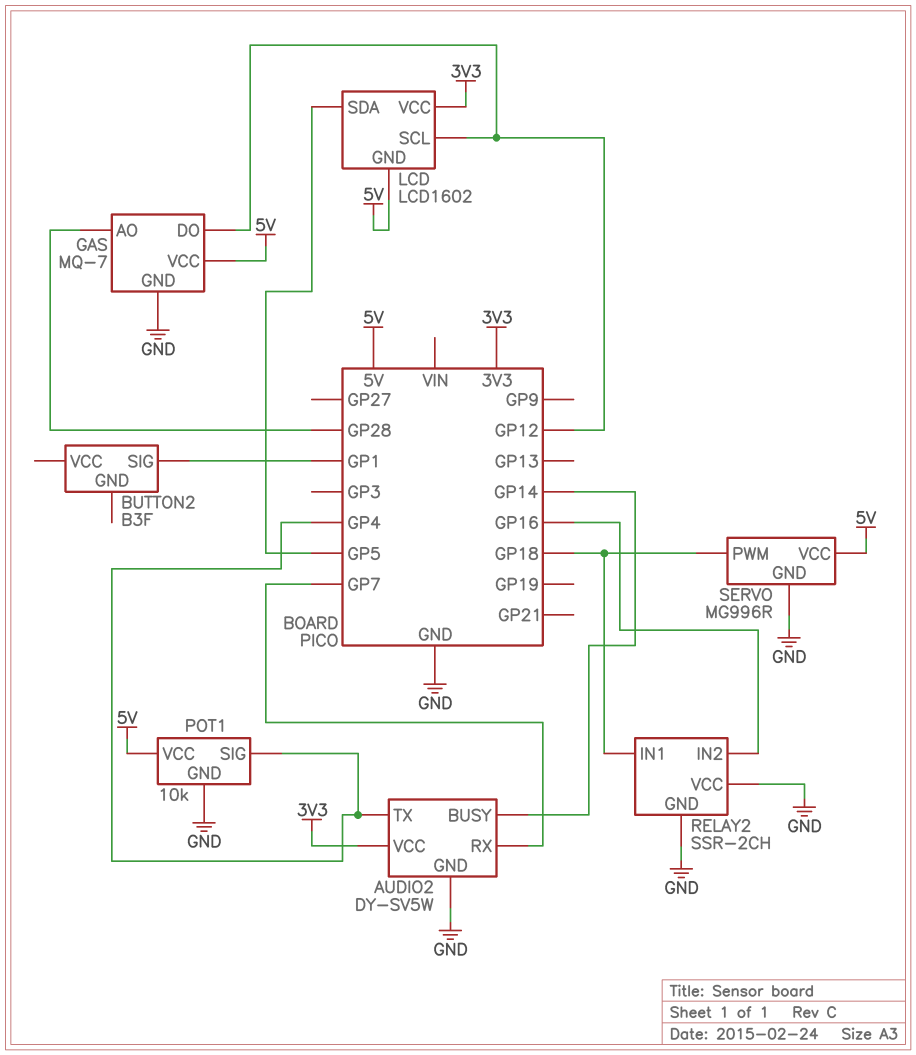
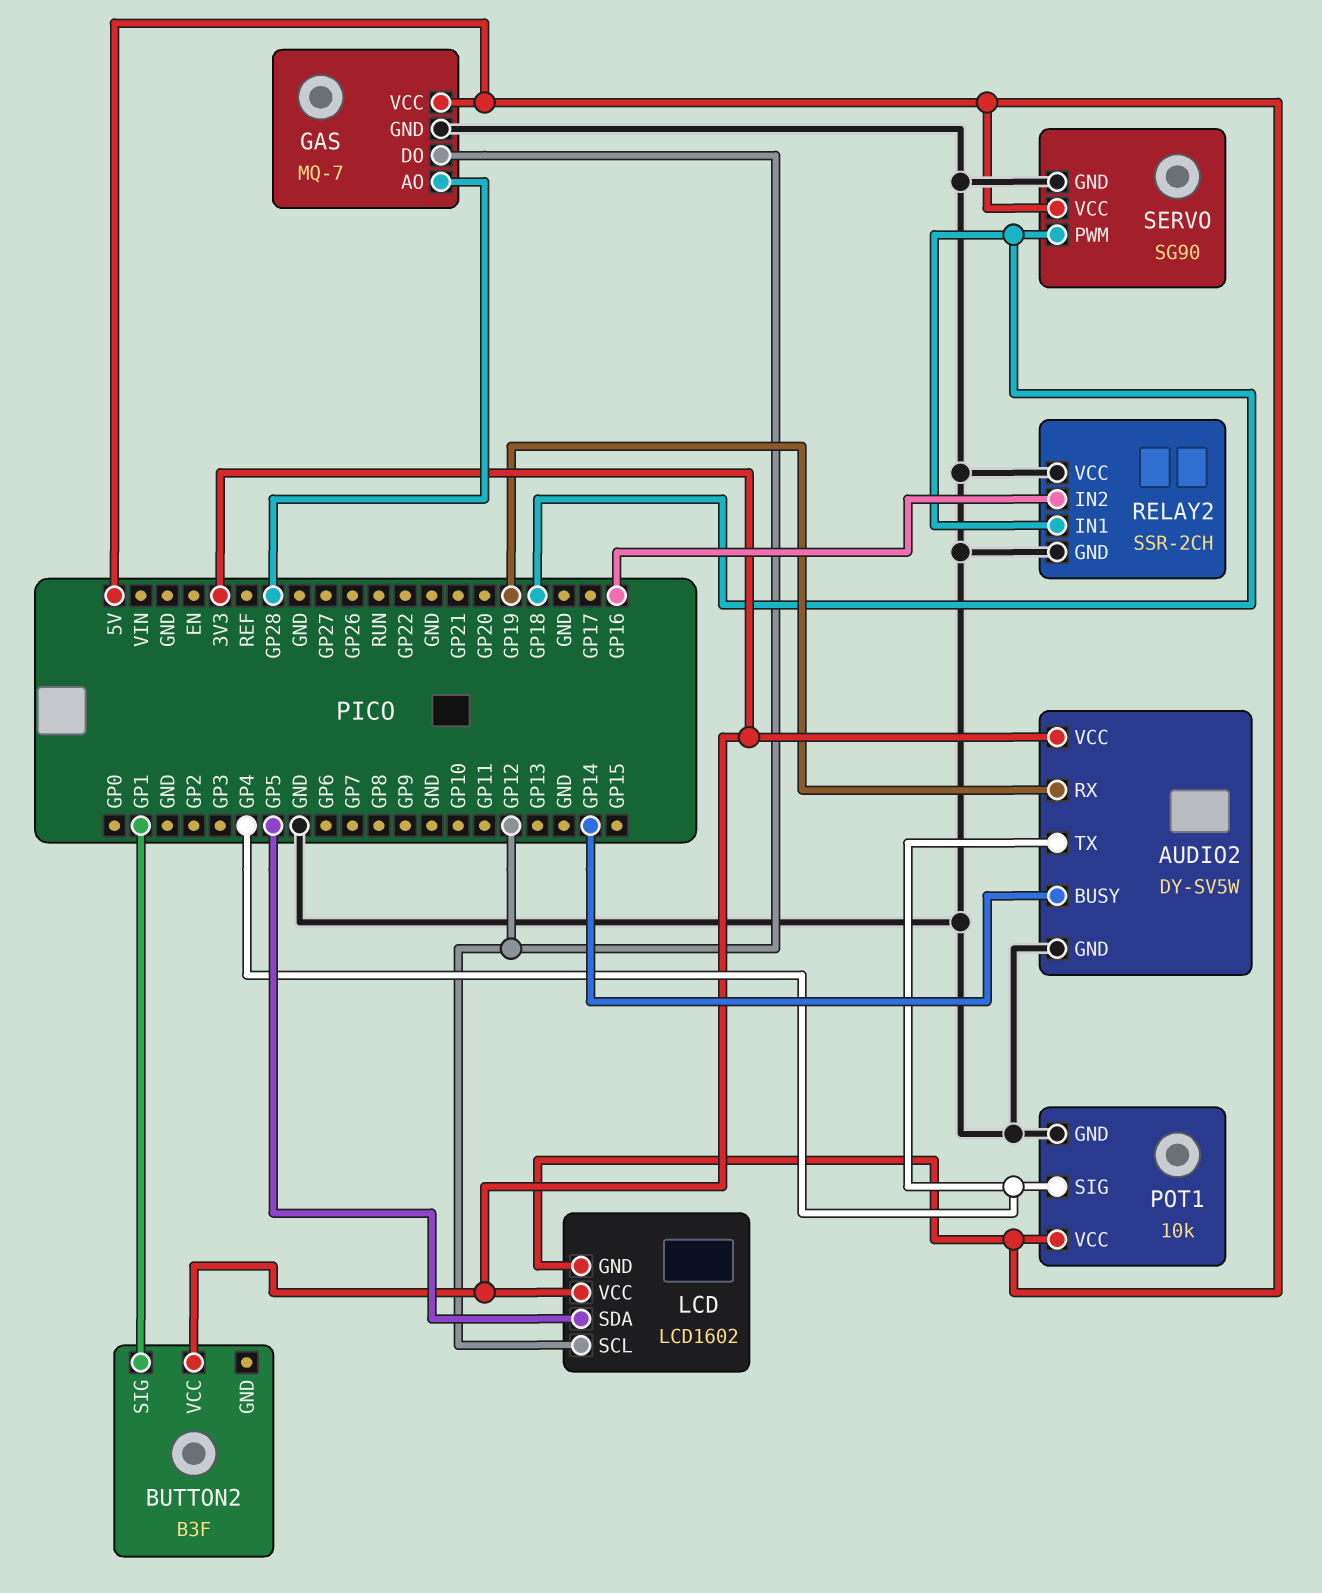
AUDIO2 pin RX: GP7 -> GP19
BUTTON2 pin VCC: none -> 3V3
SERVO: MG996R -> SG90

